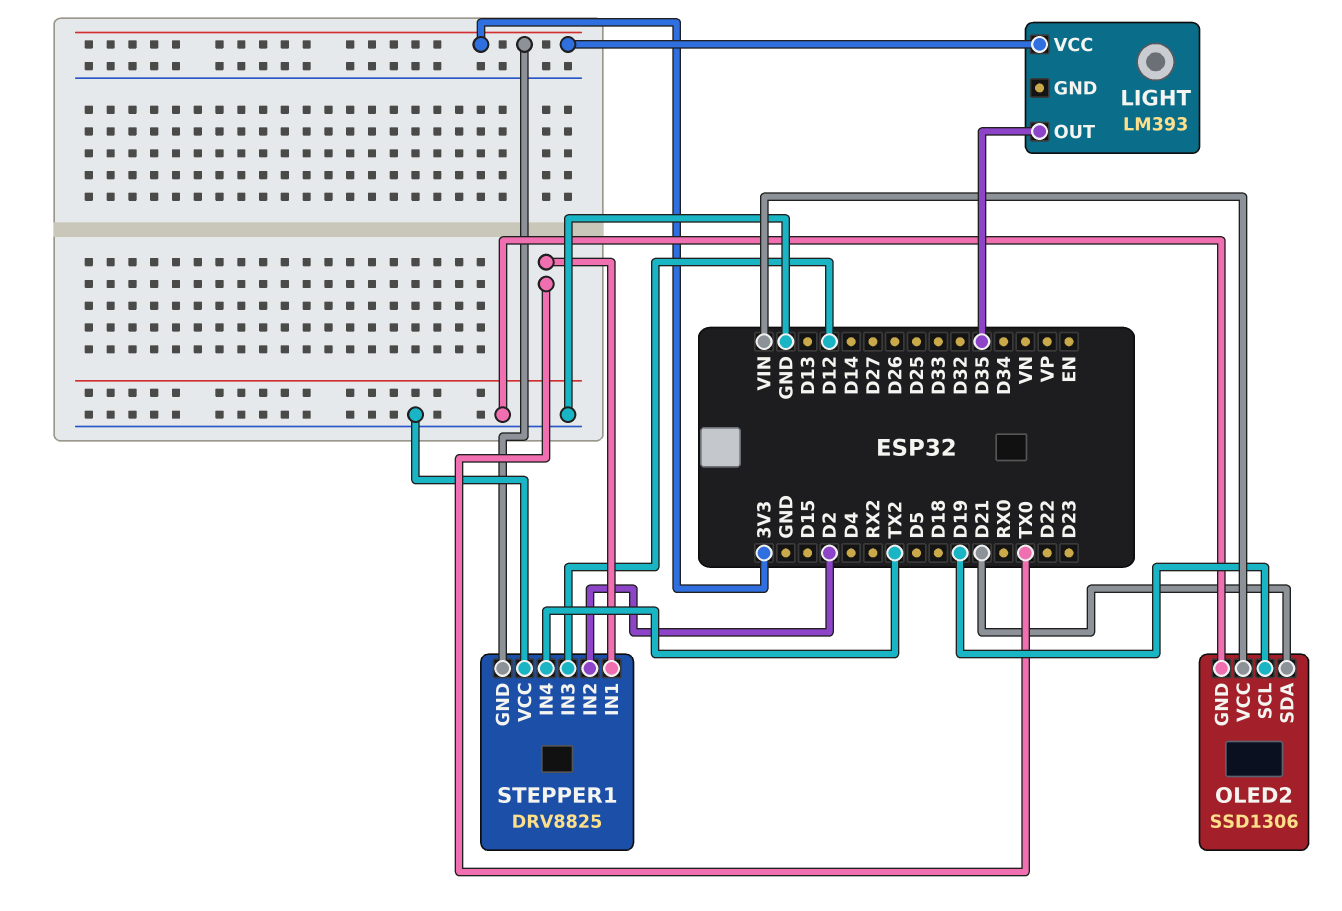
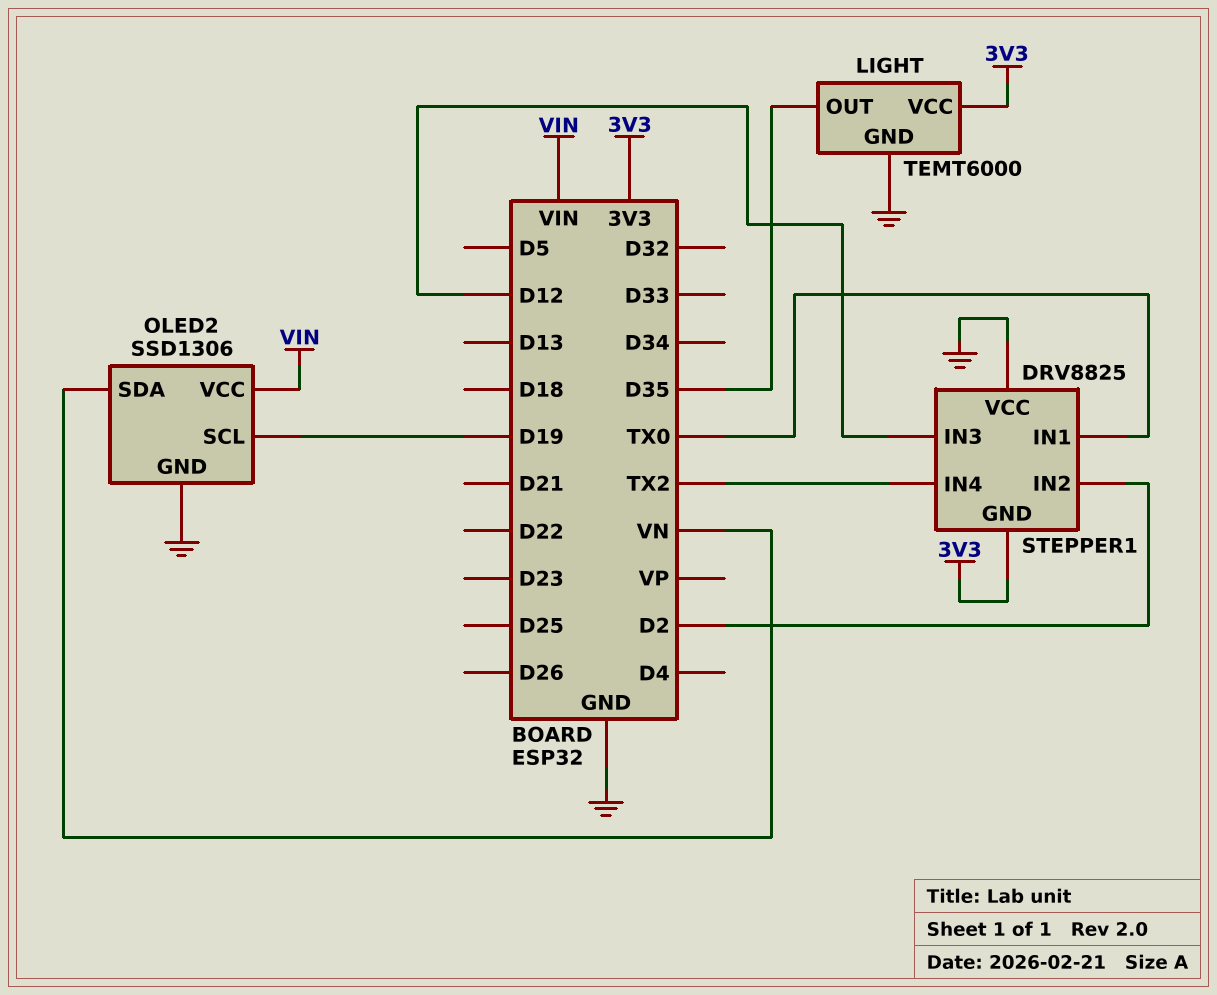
LIGHT: LM393 -> TEMT6000
LIGHT pin GND: none -> GND
OLED2 pin SDA: D21 -> VN

